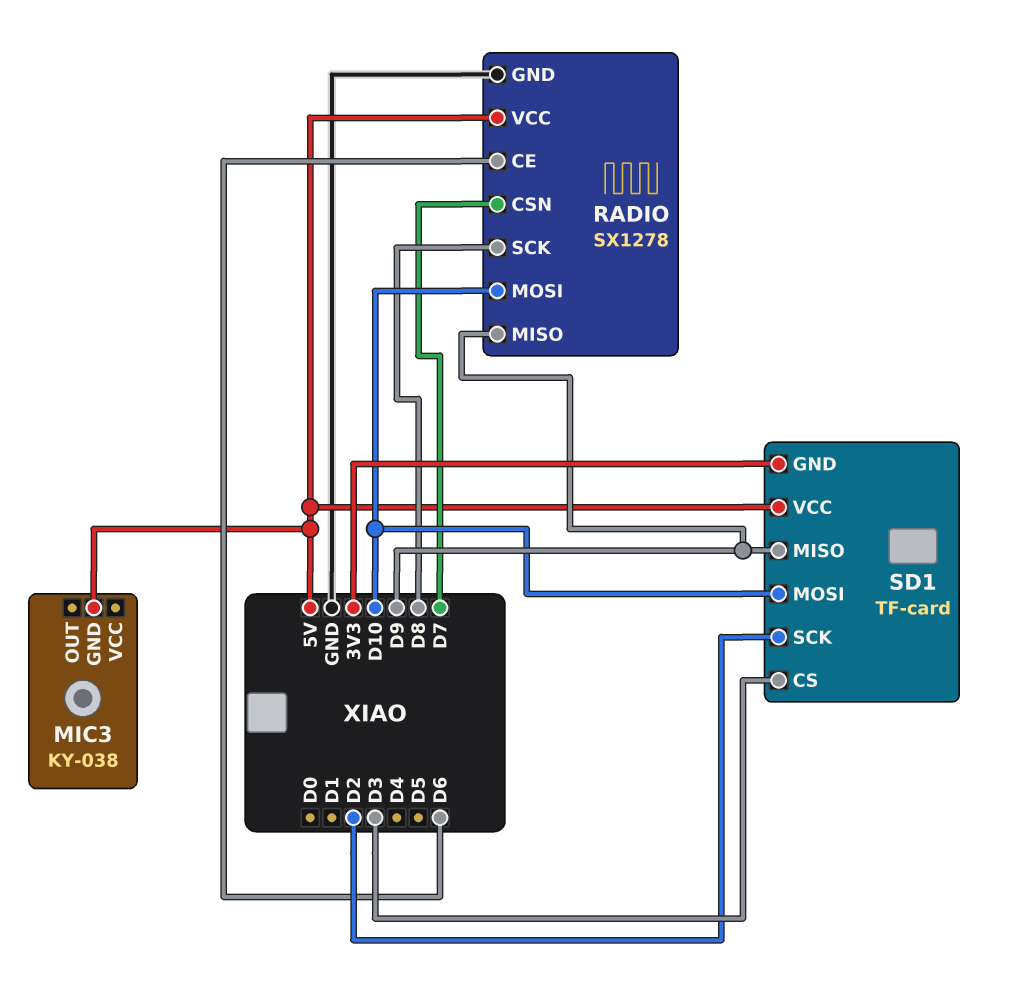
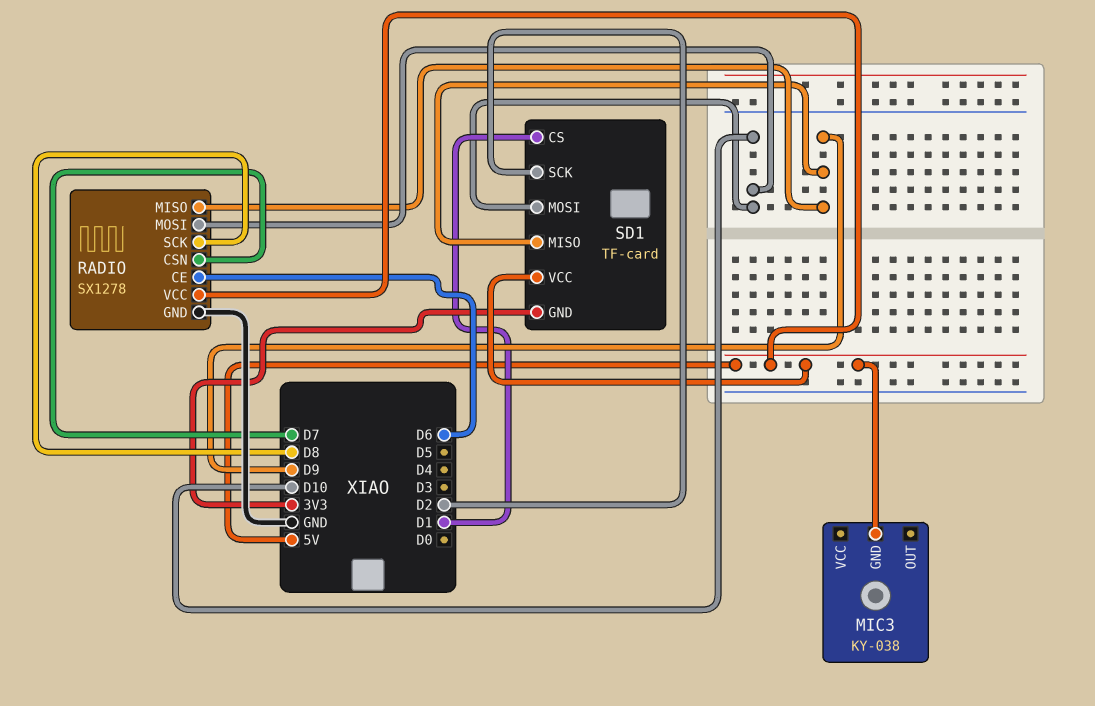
SD1 pin CS: D3 -> D1

